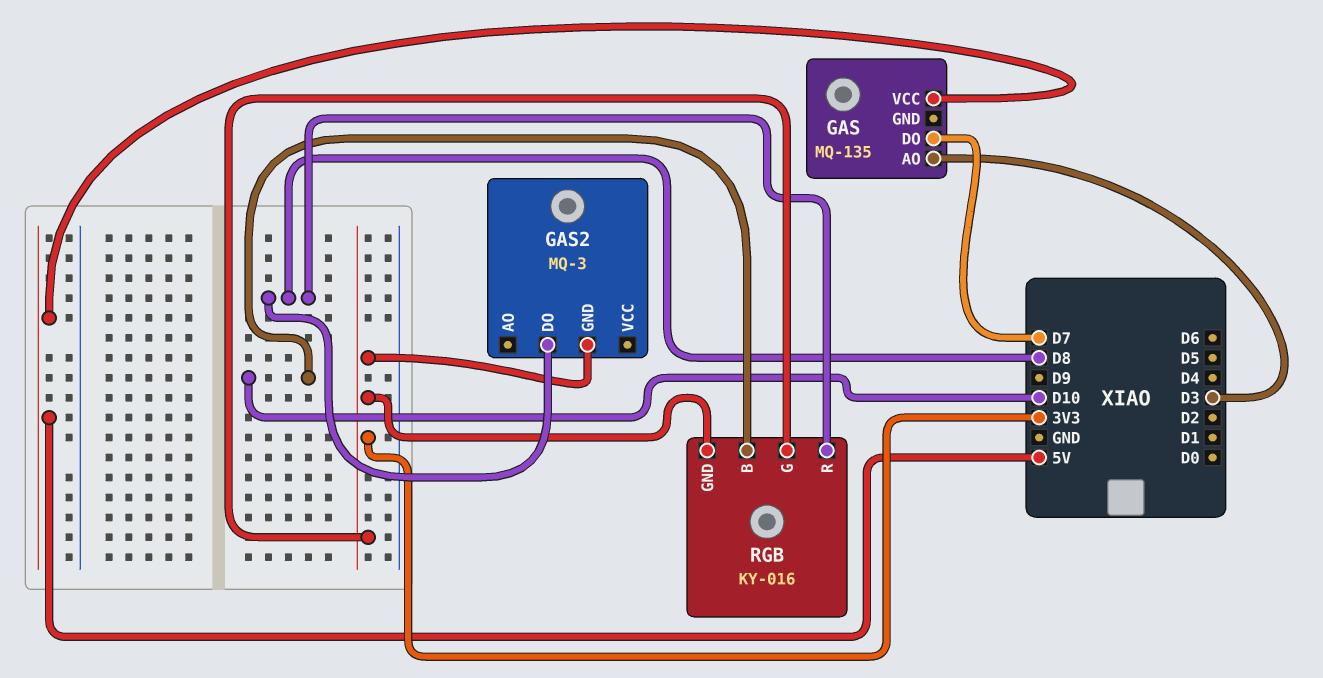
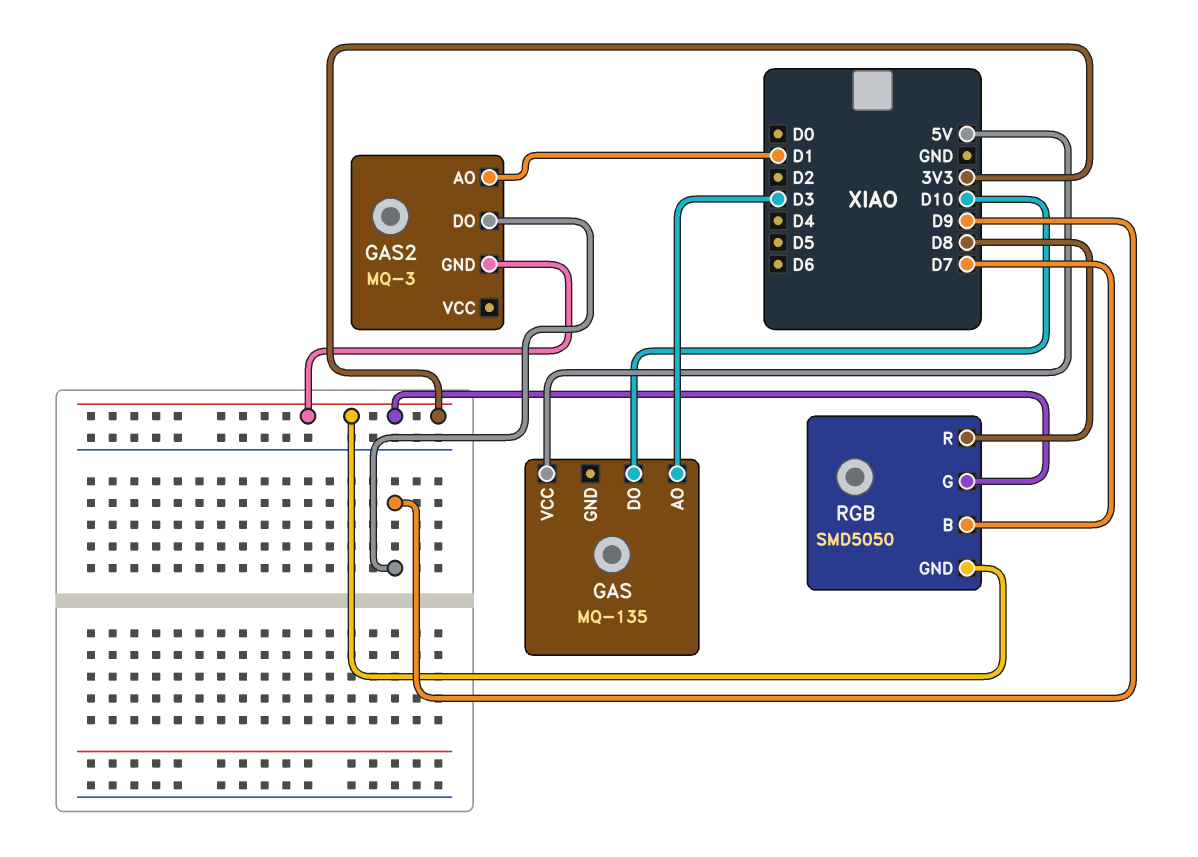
GAS pin DO: D7 -> D10
GAS2 pin AO: none -> D1
GAS2 pin DO: D8 -> D9
RGB: KY-016 -> SMD5050
RGB pin B: D10 -> D7

